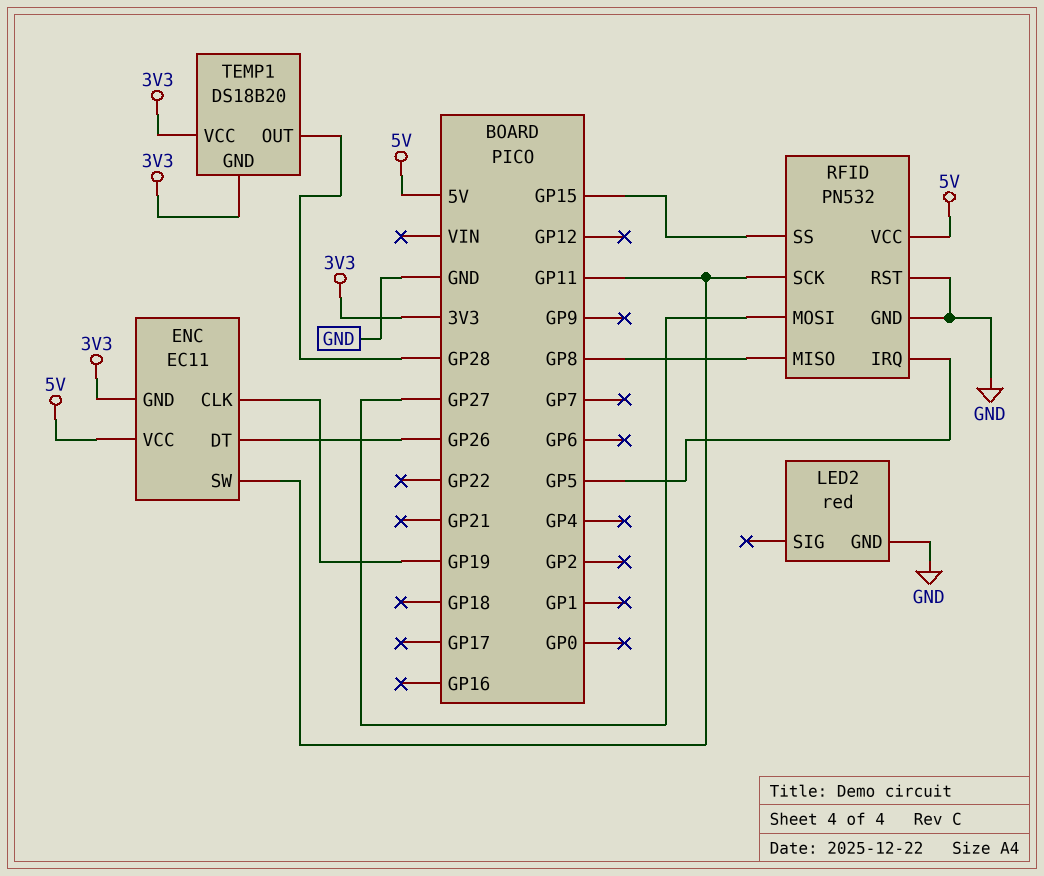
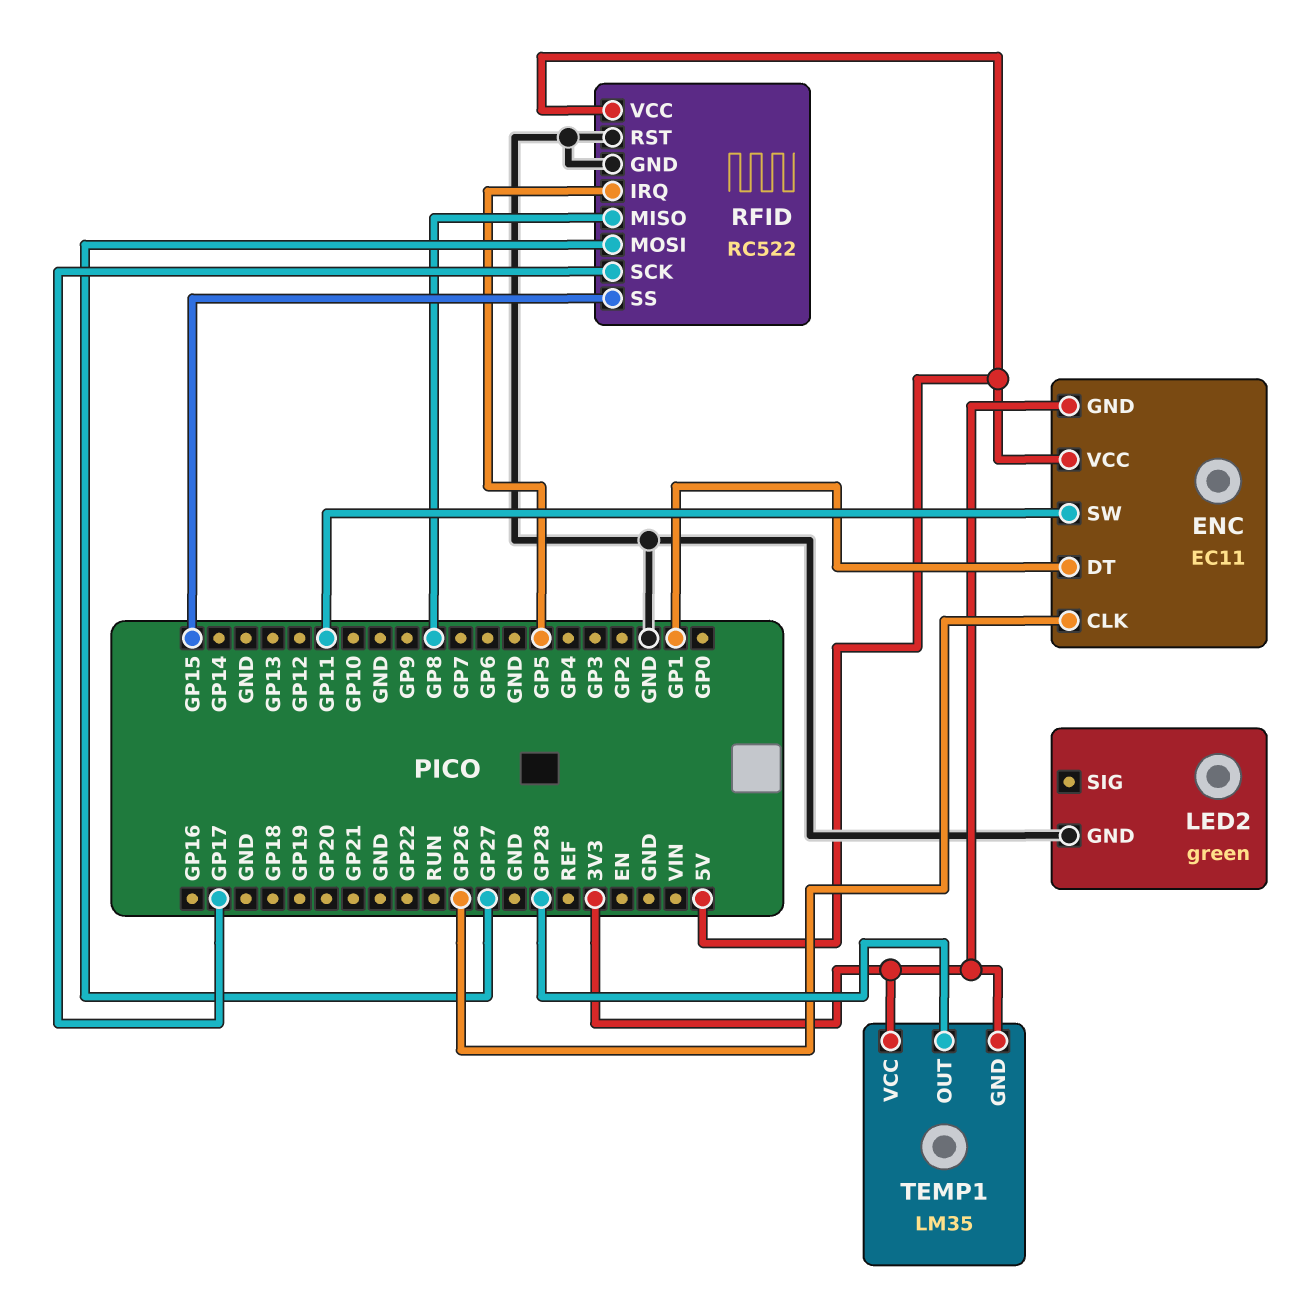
ENC pin CLK: GP19 -> GP26
ENC pin DT: GP26 -> GP1
LED2: red -> green
RFID: PN532 -> RC522
RFID pin SCK: GP11 -> GP17
TEMP1: DS18B20 -> LM35

